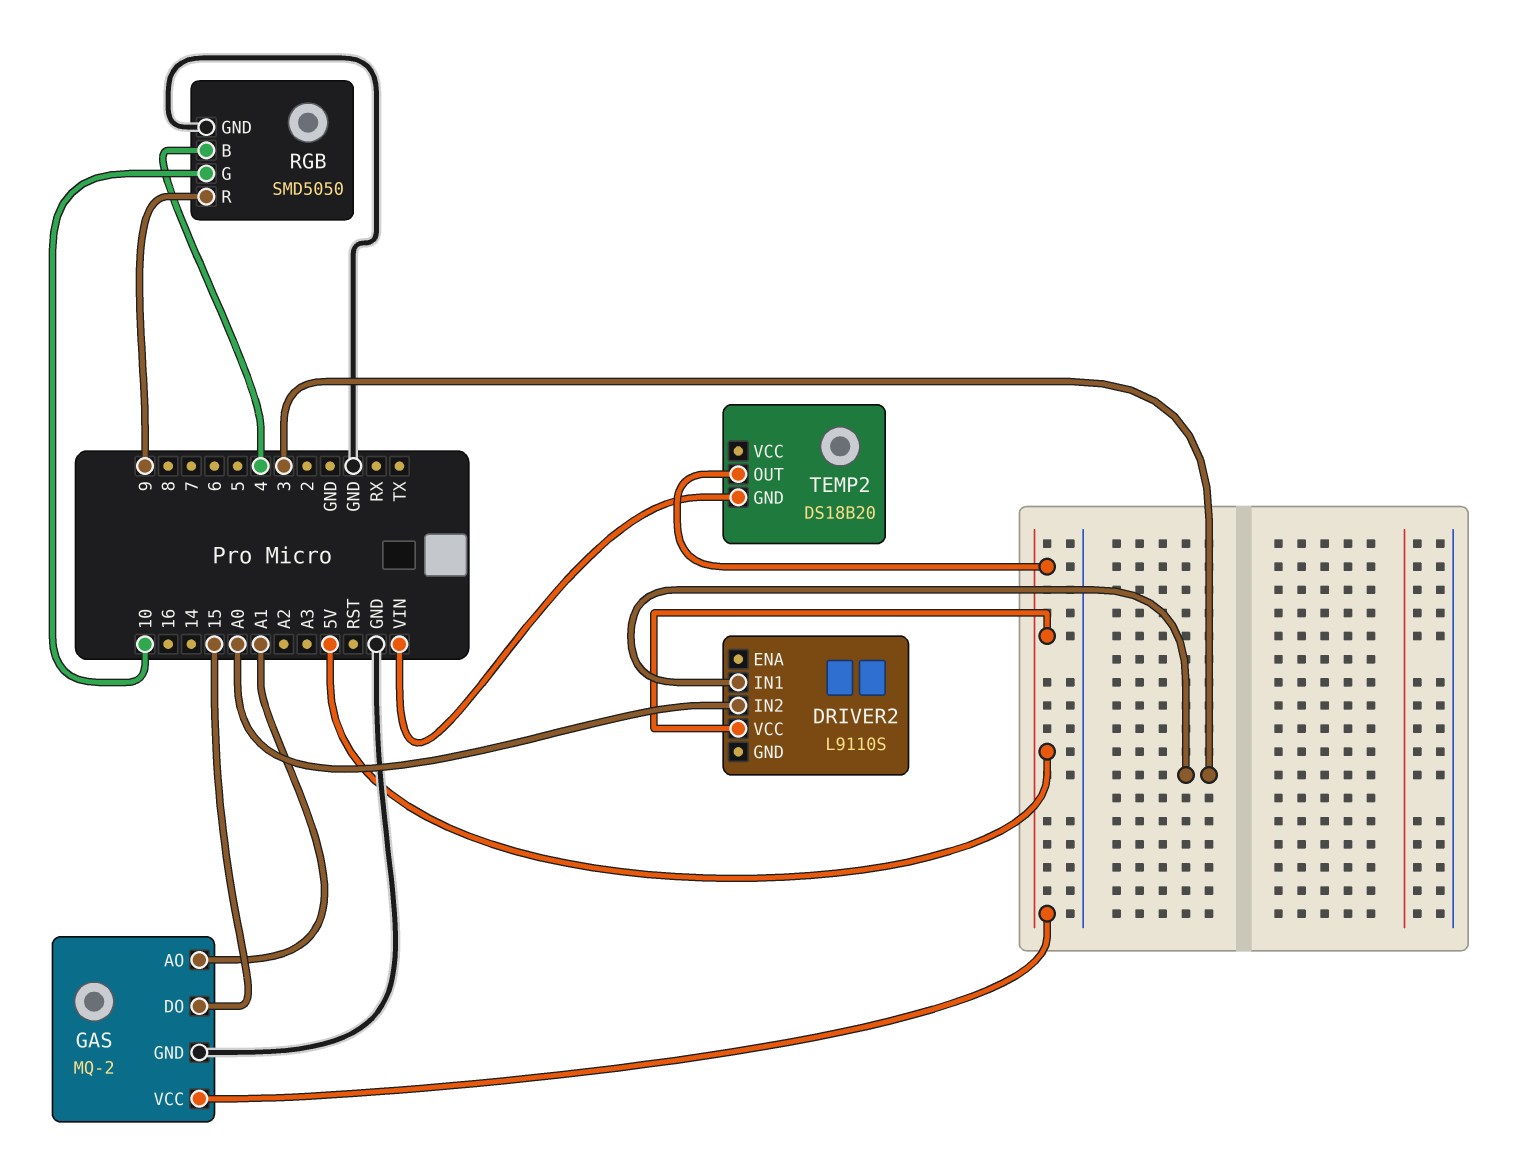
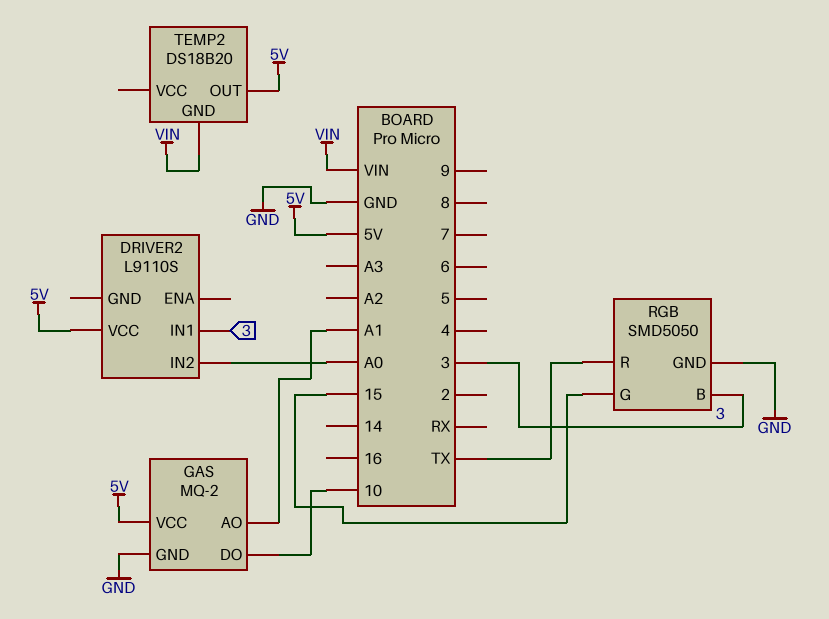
GAS pin DO: 15 -> 10
RGB pin B: 4 -> 3
RGB pin G: 10 -> 15
RGB pin R: 9 -> TX

